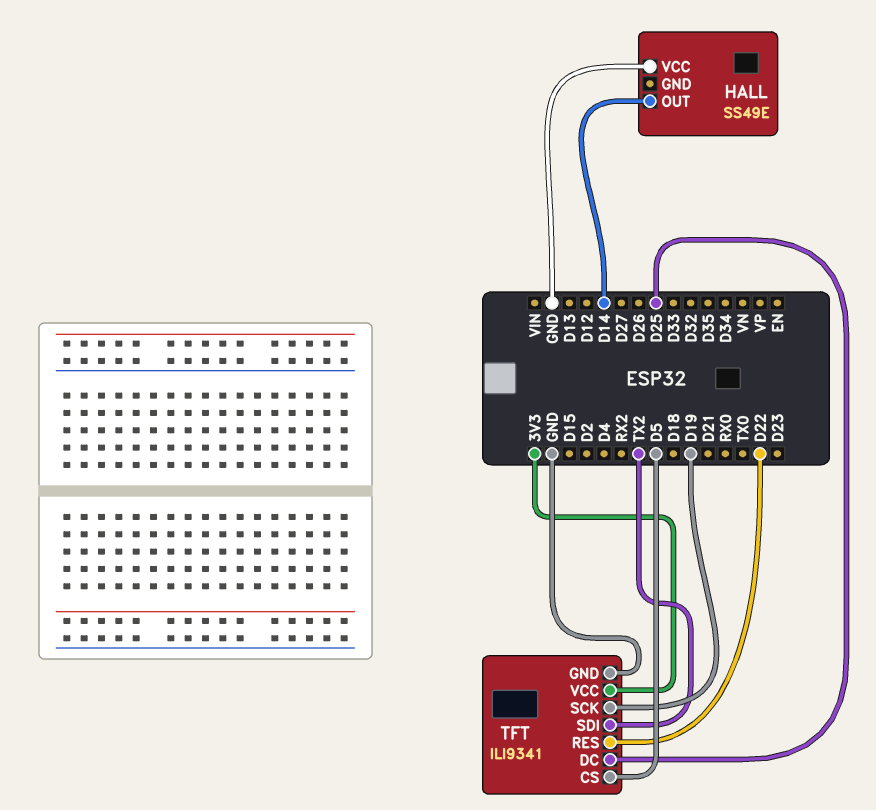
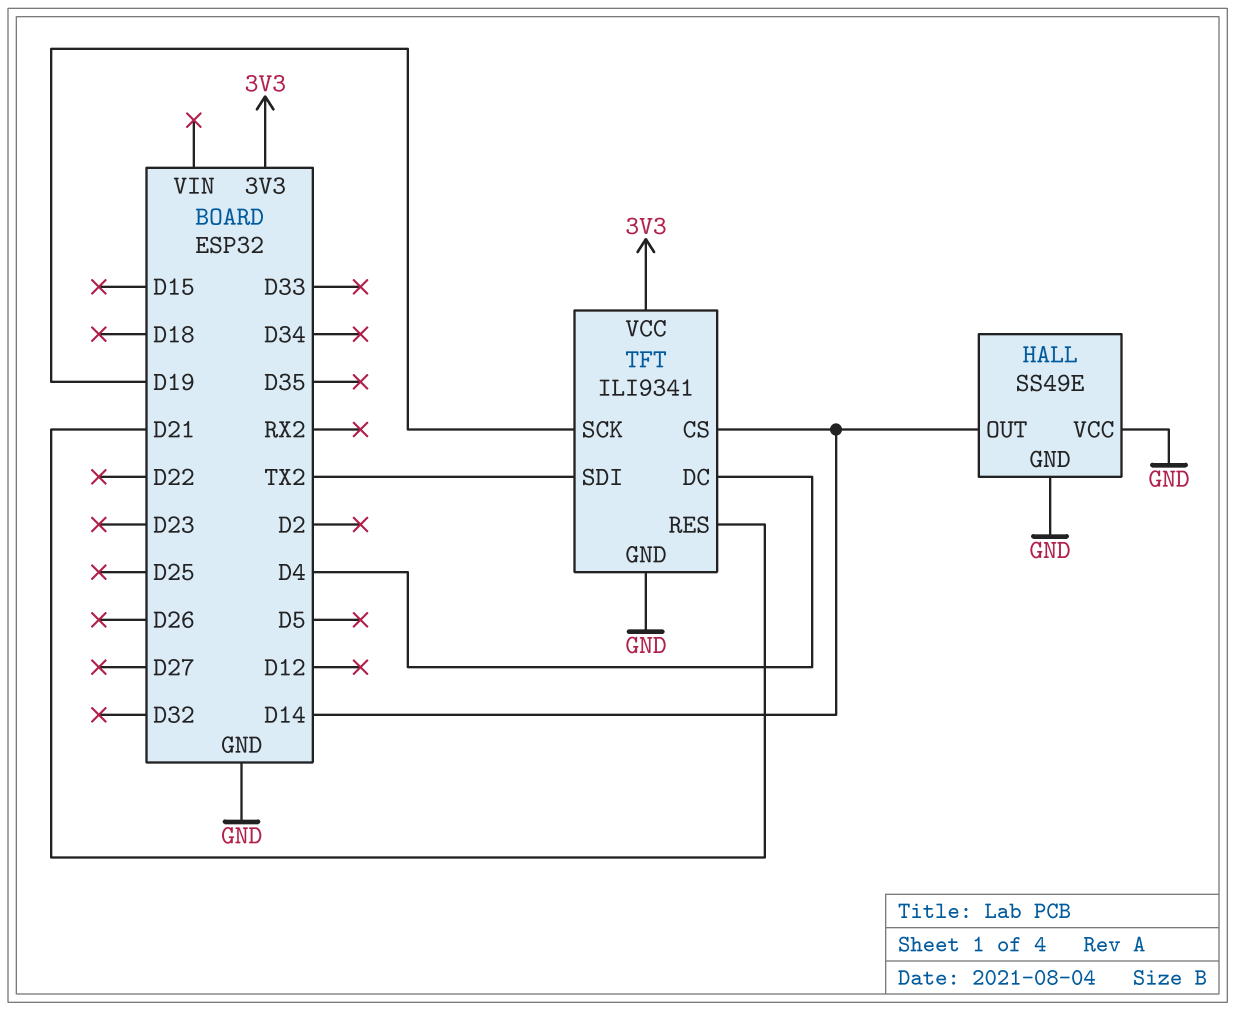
HALL pin GND: none -> GND
TFT pin CS: D5 -> D14
TFT pin DC: D25 -> D4
TFT pin RES: D22 -> D21

